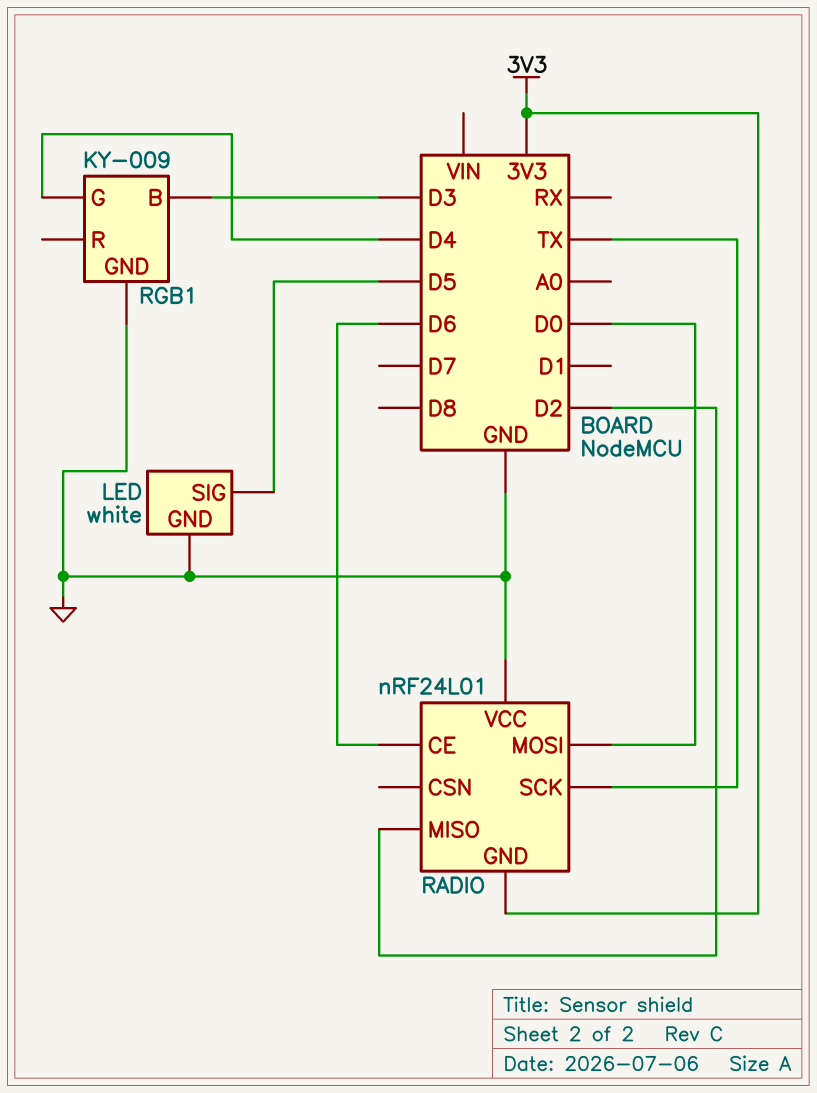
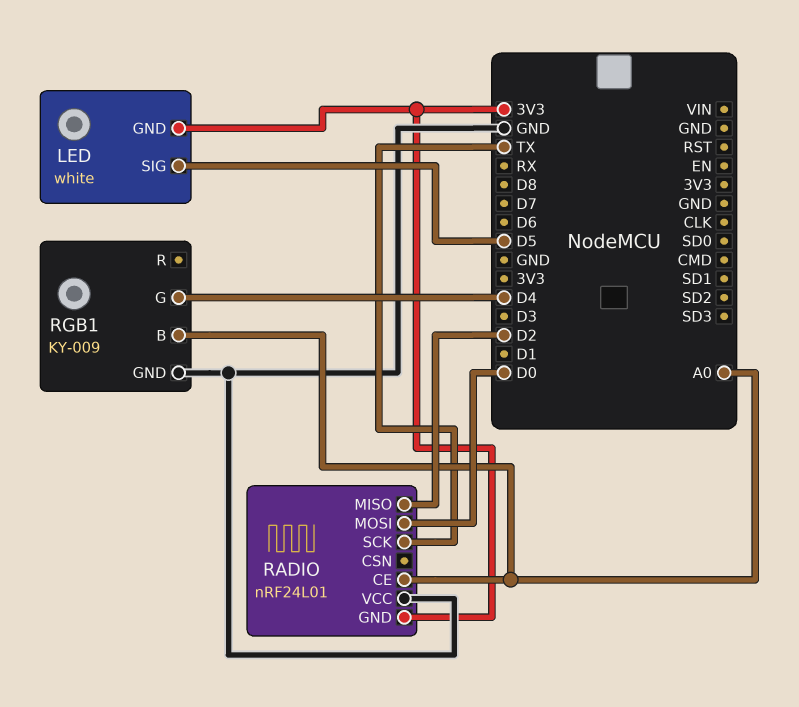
LED pin GND: GND -> 3V3
RADIO pin CE: D6 -> A0
RGB1 pin B: D3 -> A0

